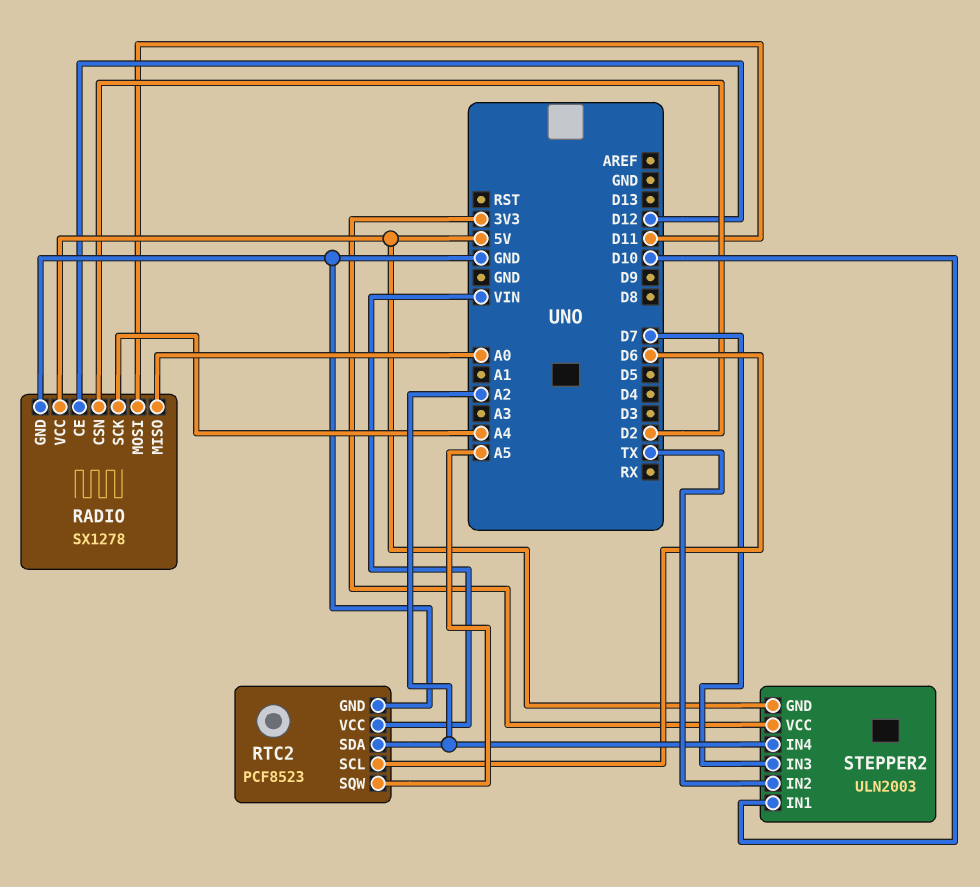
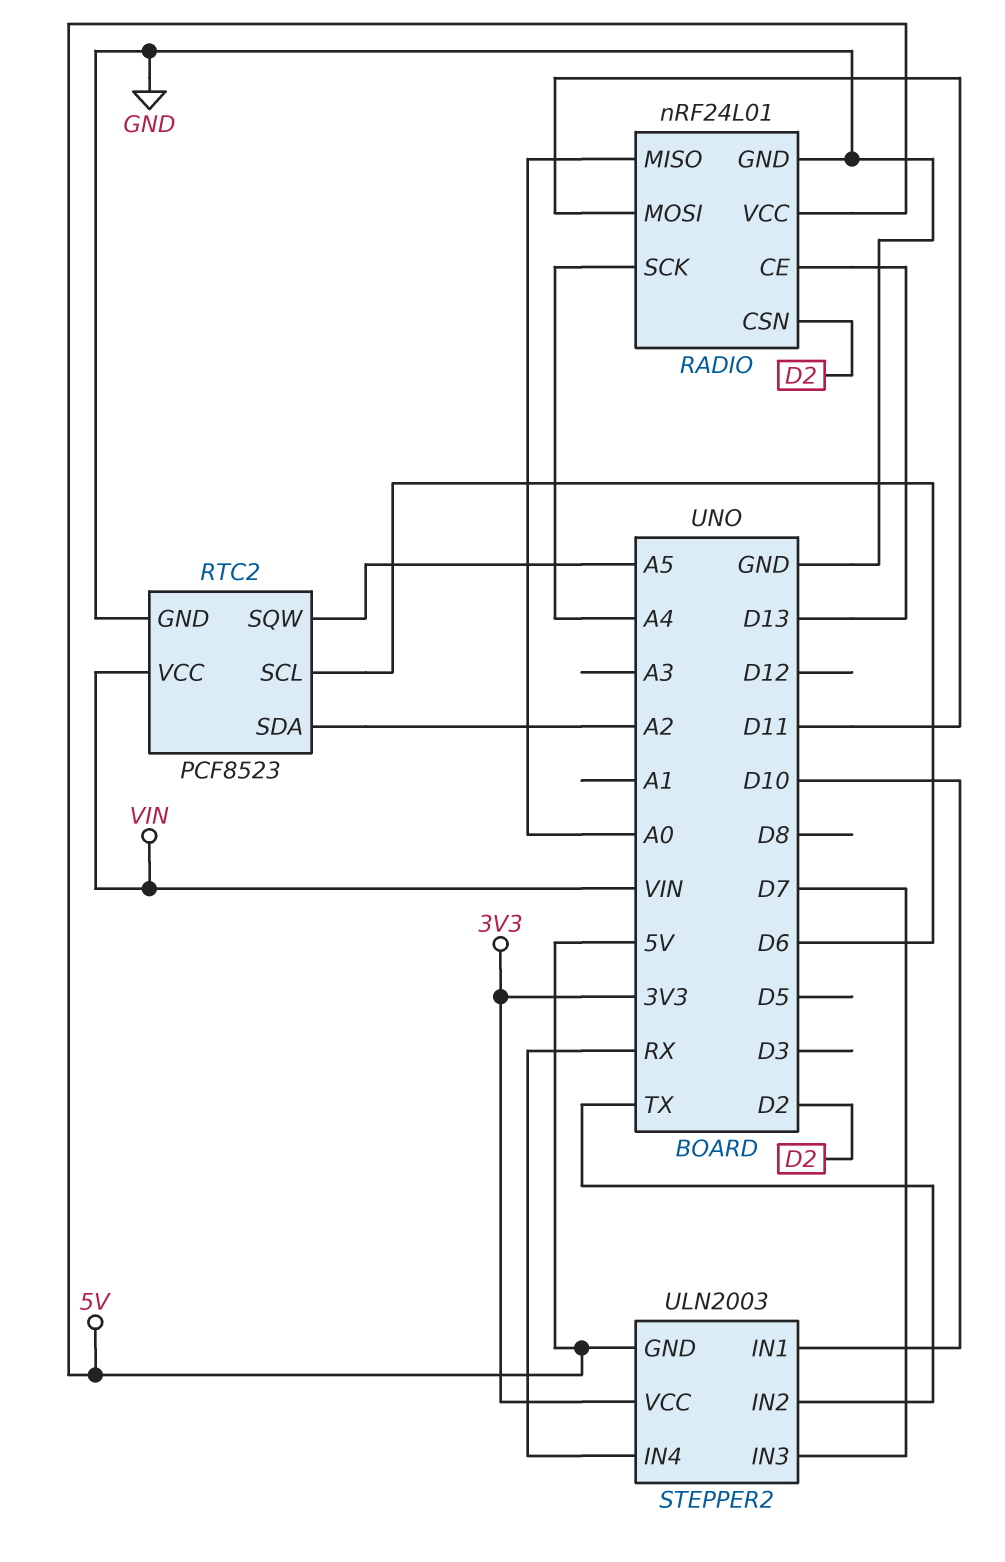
RADIO: SX1278 -> nRF24L01
RADIO pin CE: D12 -> D13
STEPPER2 pin IN4: A2 -> RX

